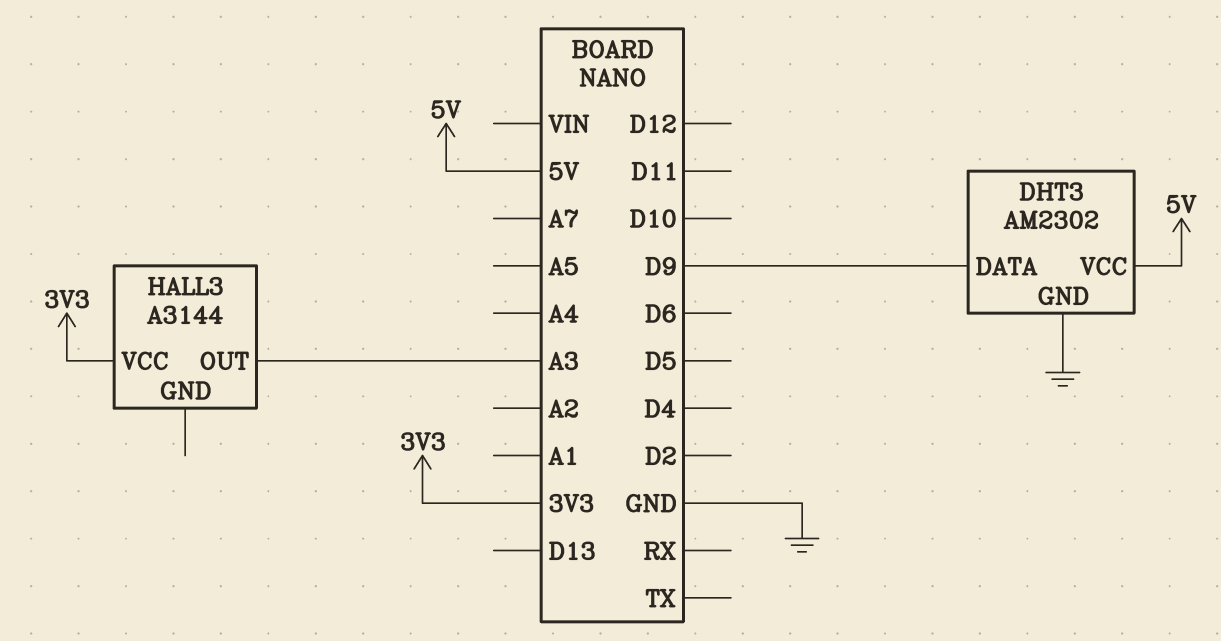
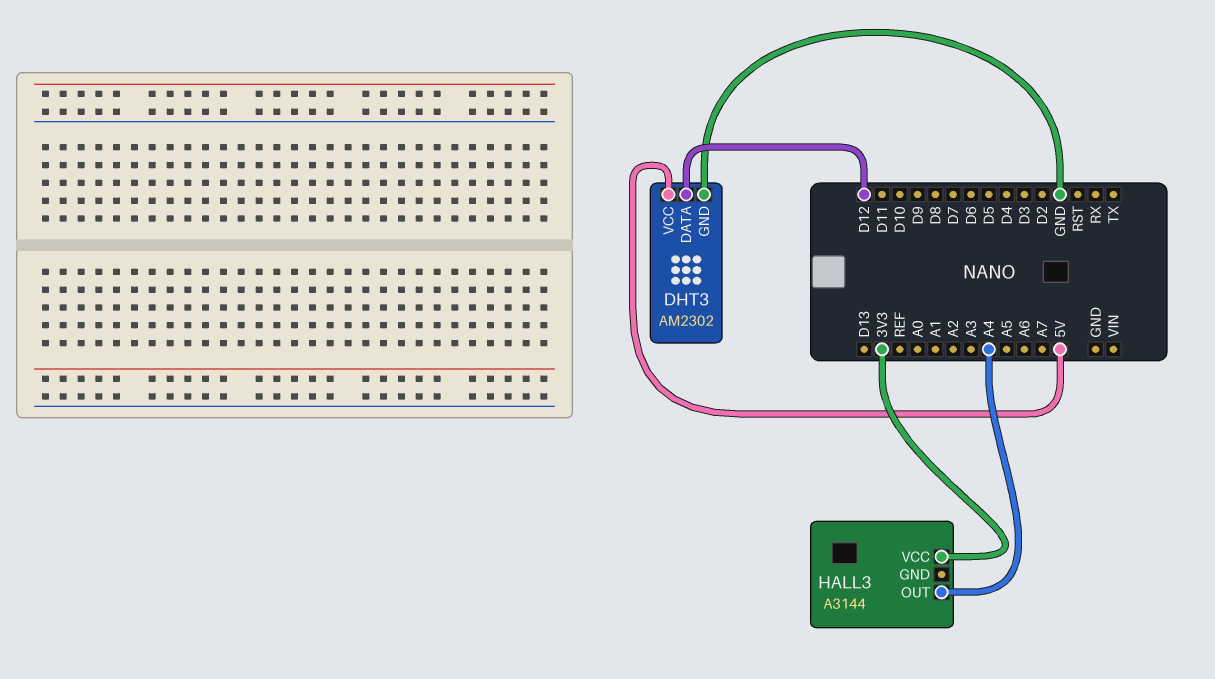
DHT3 pin DATA: D9 -> D12
HALL3 pin OUT: A3 -> A4

